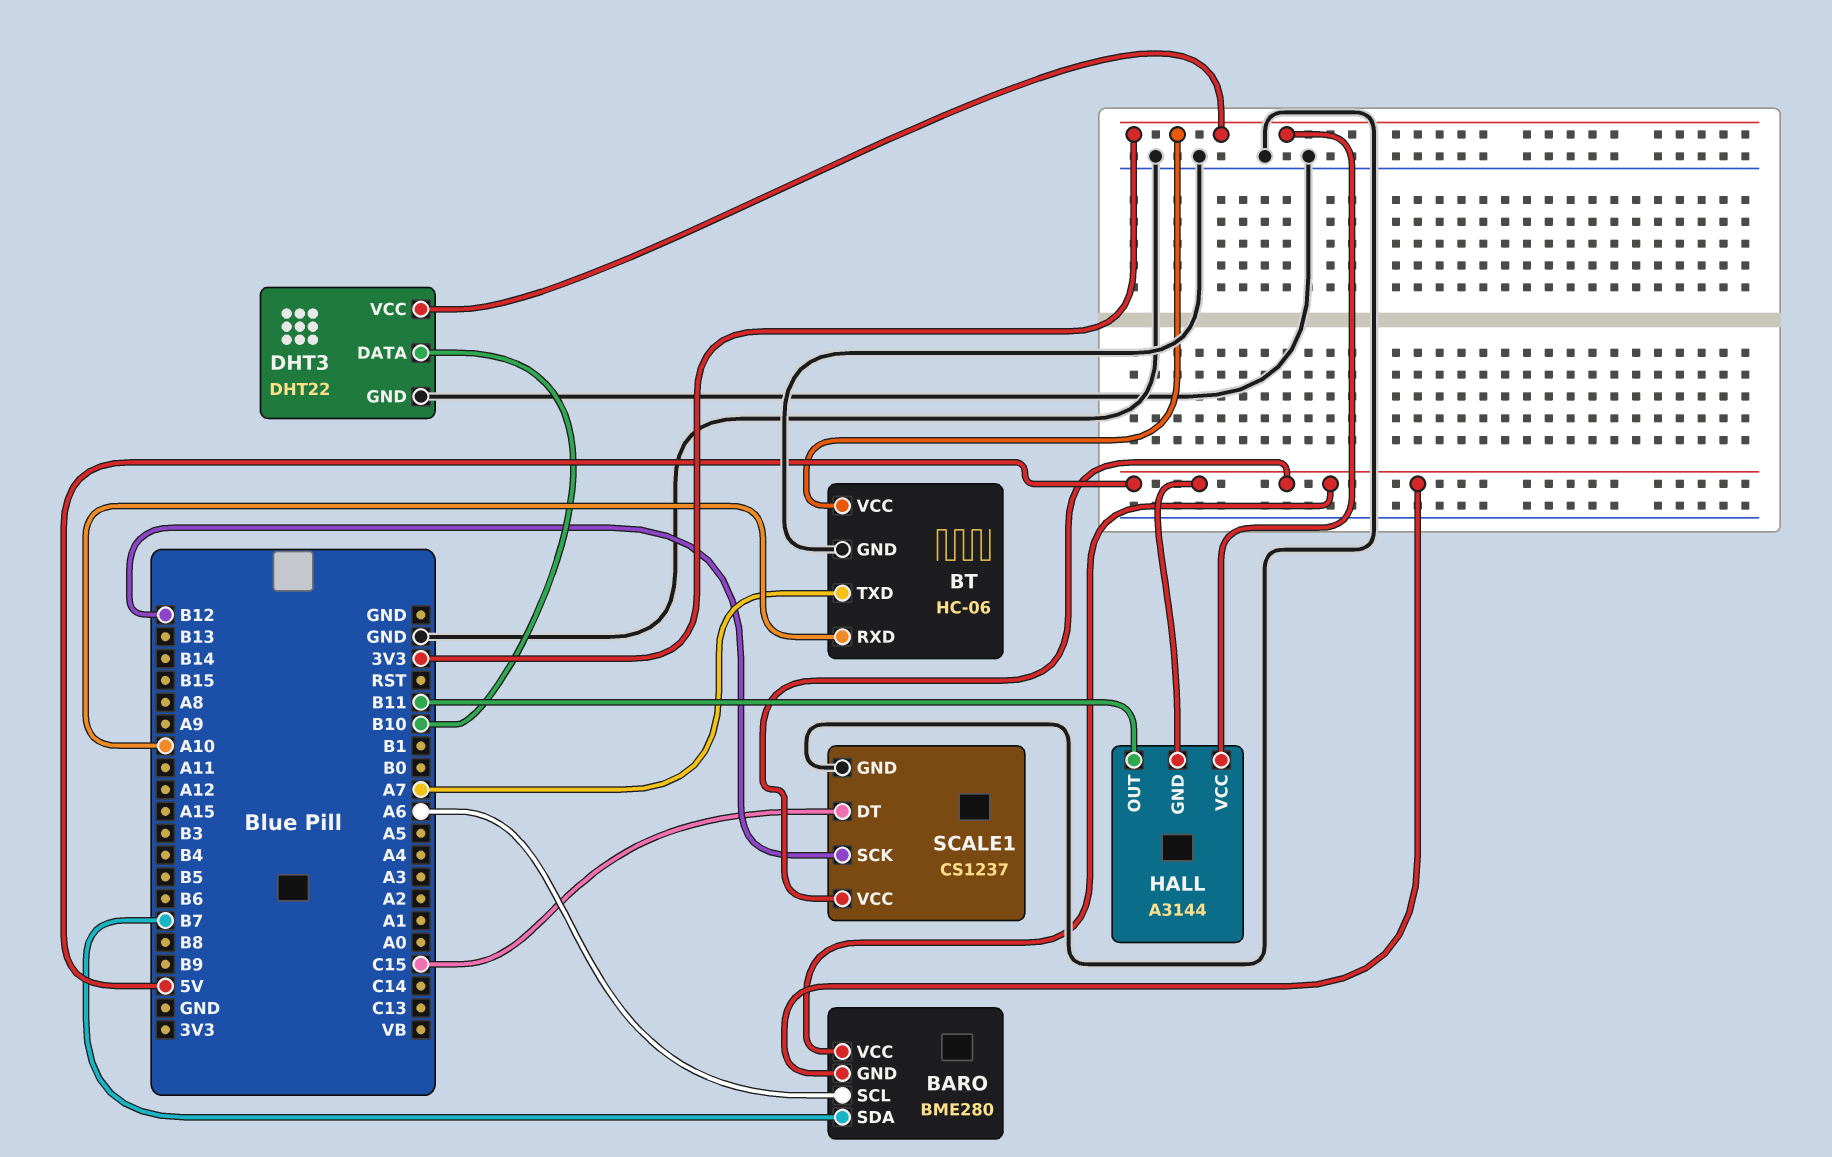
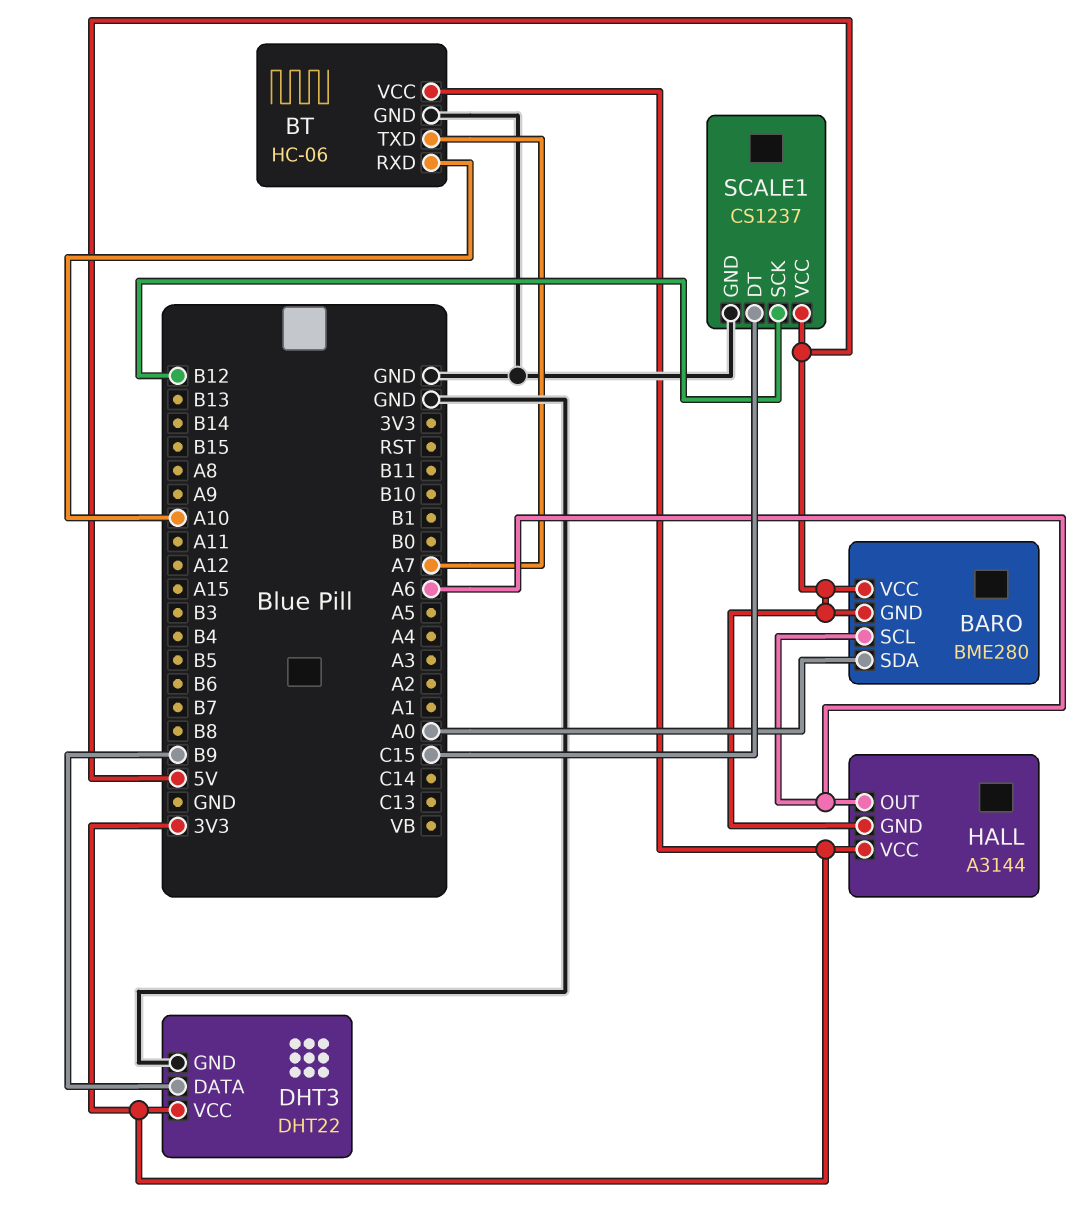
BARO pin SDA: B7 -> A0
DHT3 pin DATA: B10 -> B9
HALL pin OUT: B11 -> A6

